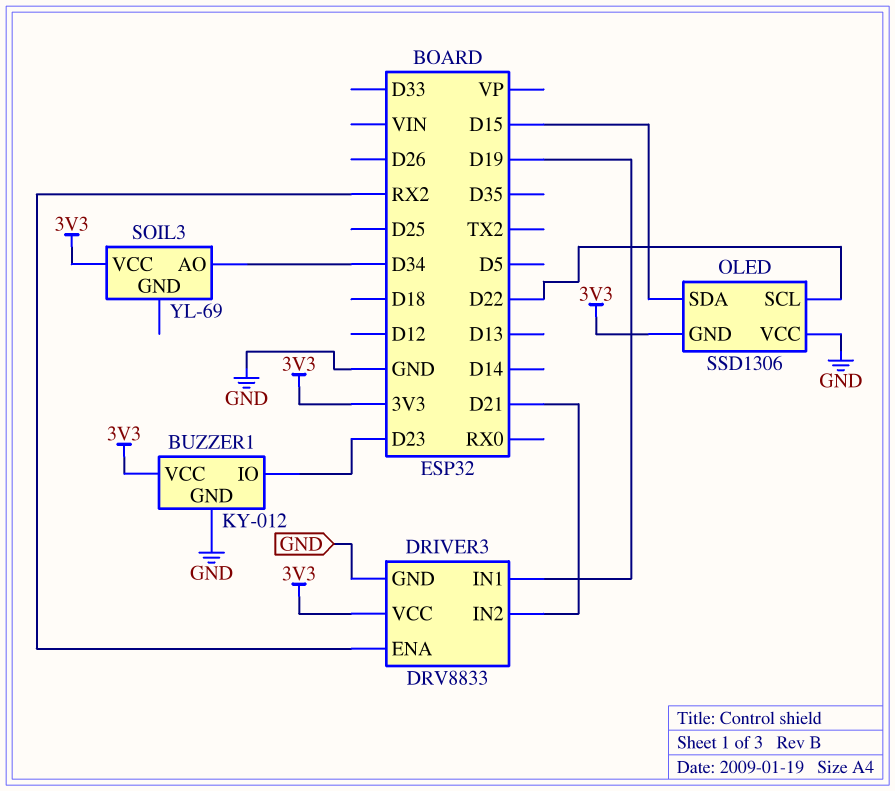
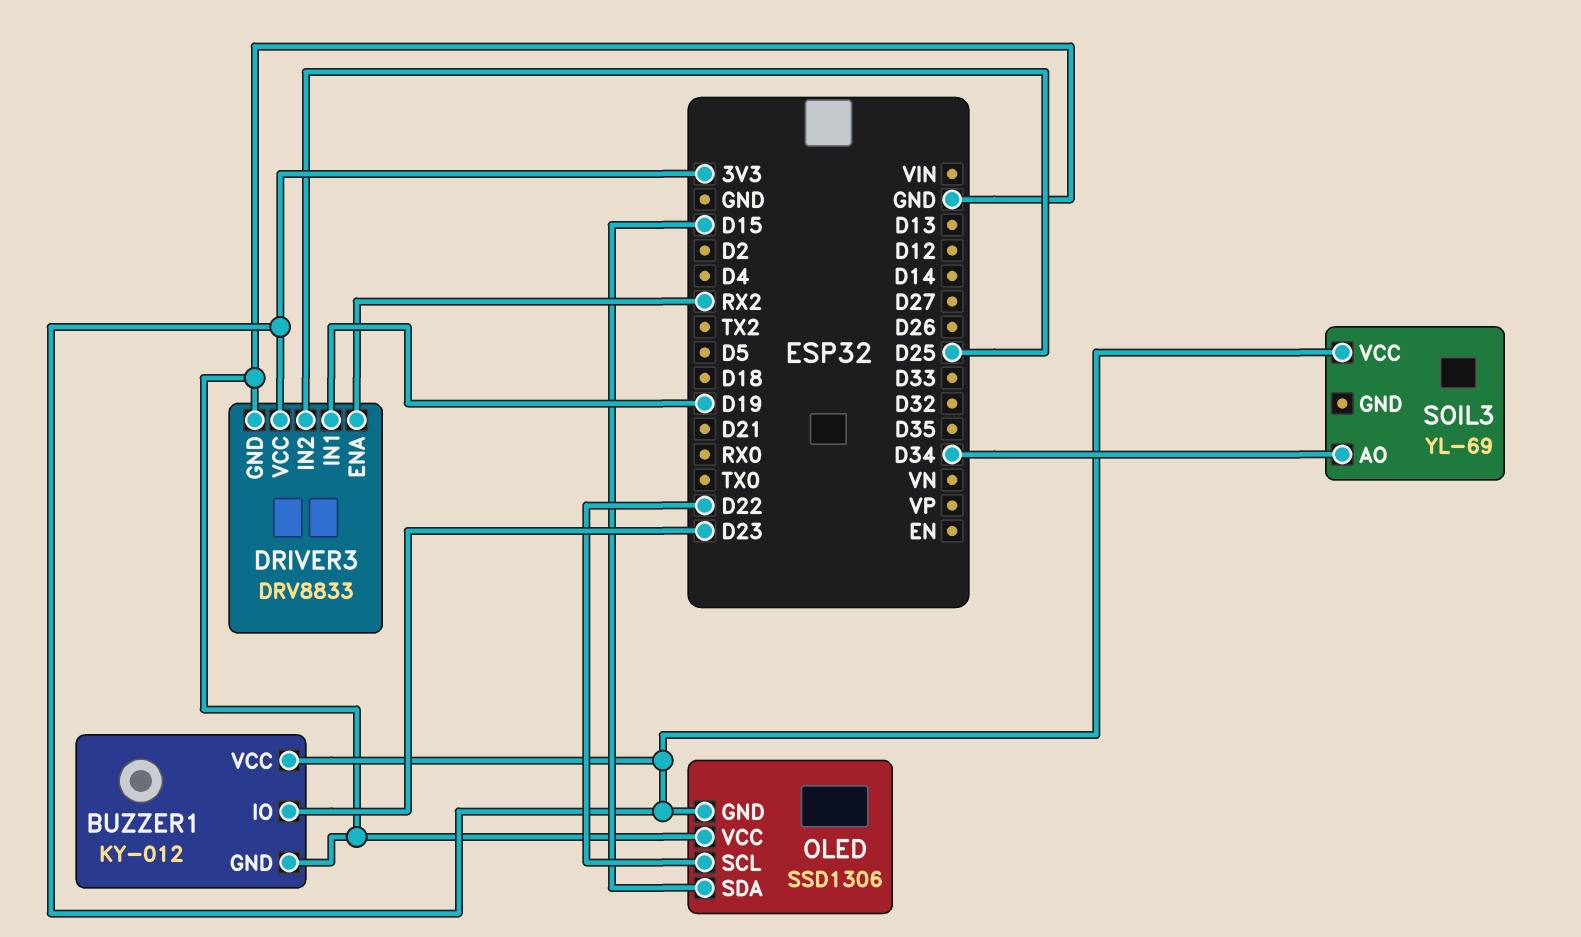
DRIVER3 pin IN2: D21 -> D25

